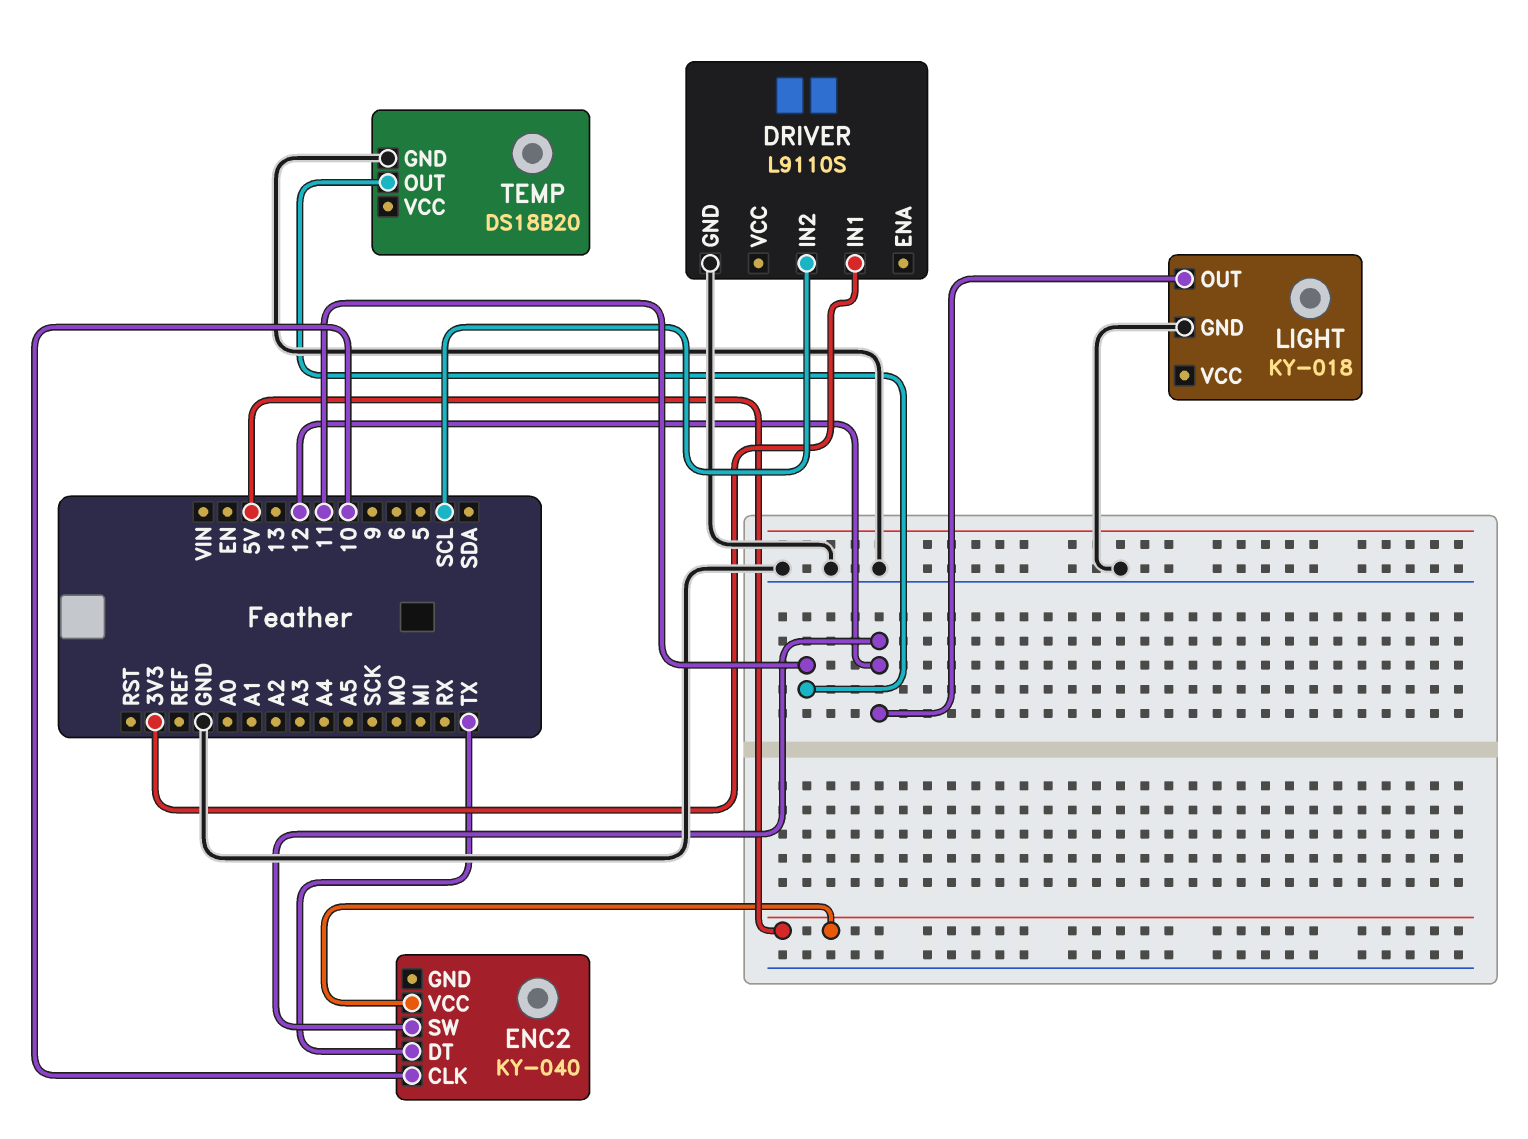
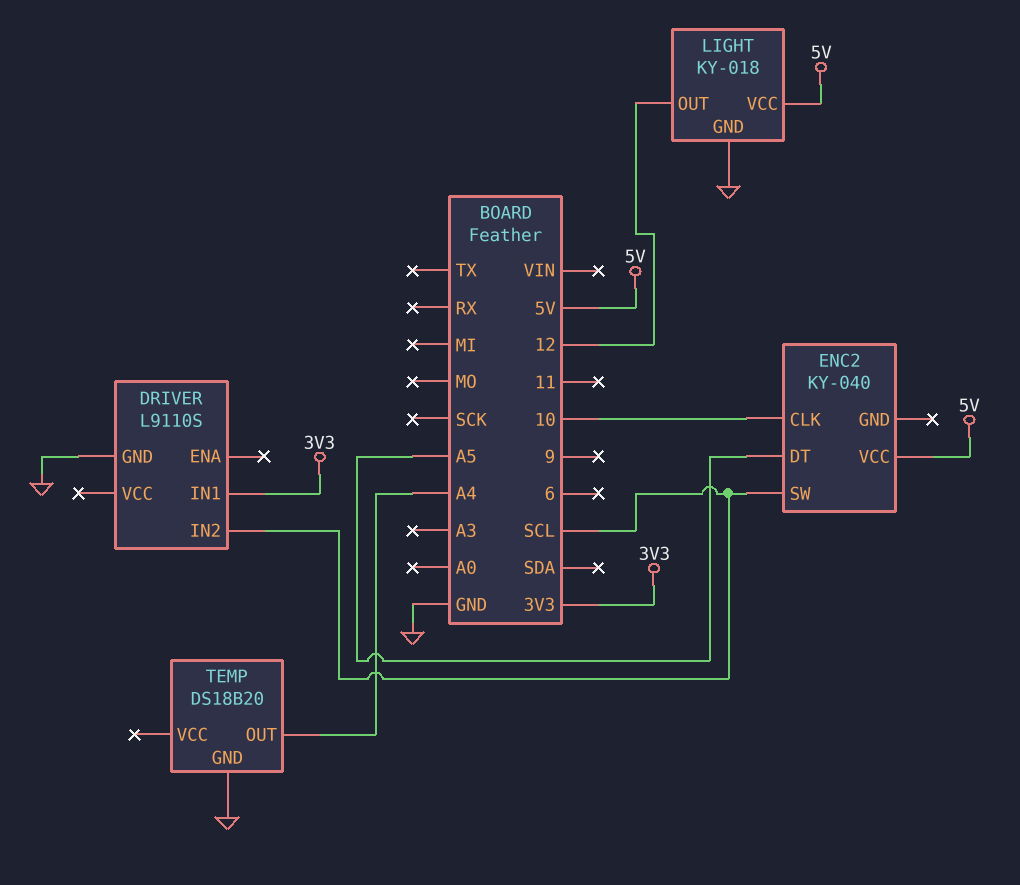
ENC2 pin DT: TX -> A5
ENC2 pin SW: 12 -> SCL
LIGHT pin VCC: none -> 5V
TEMP pin OUT: 11 -> A4

